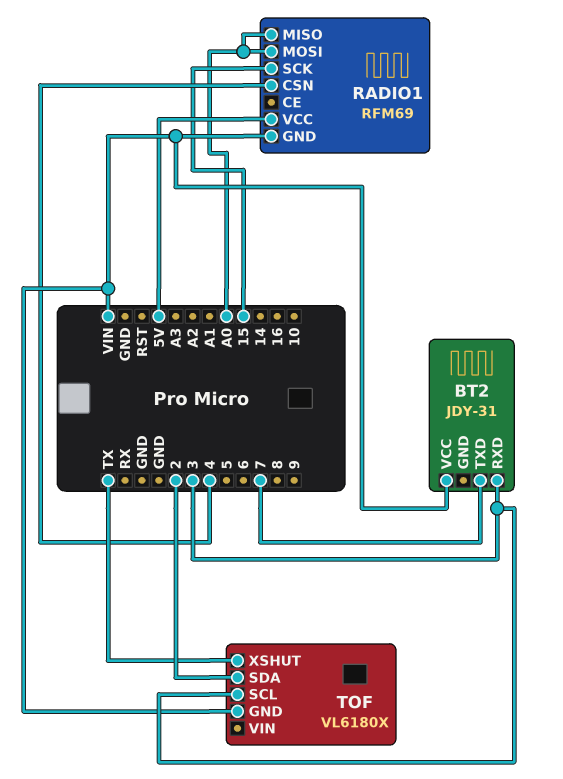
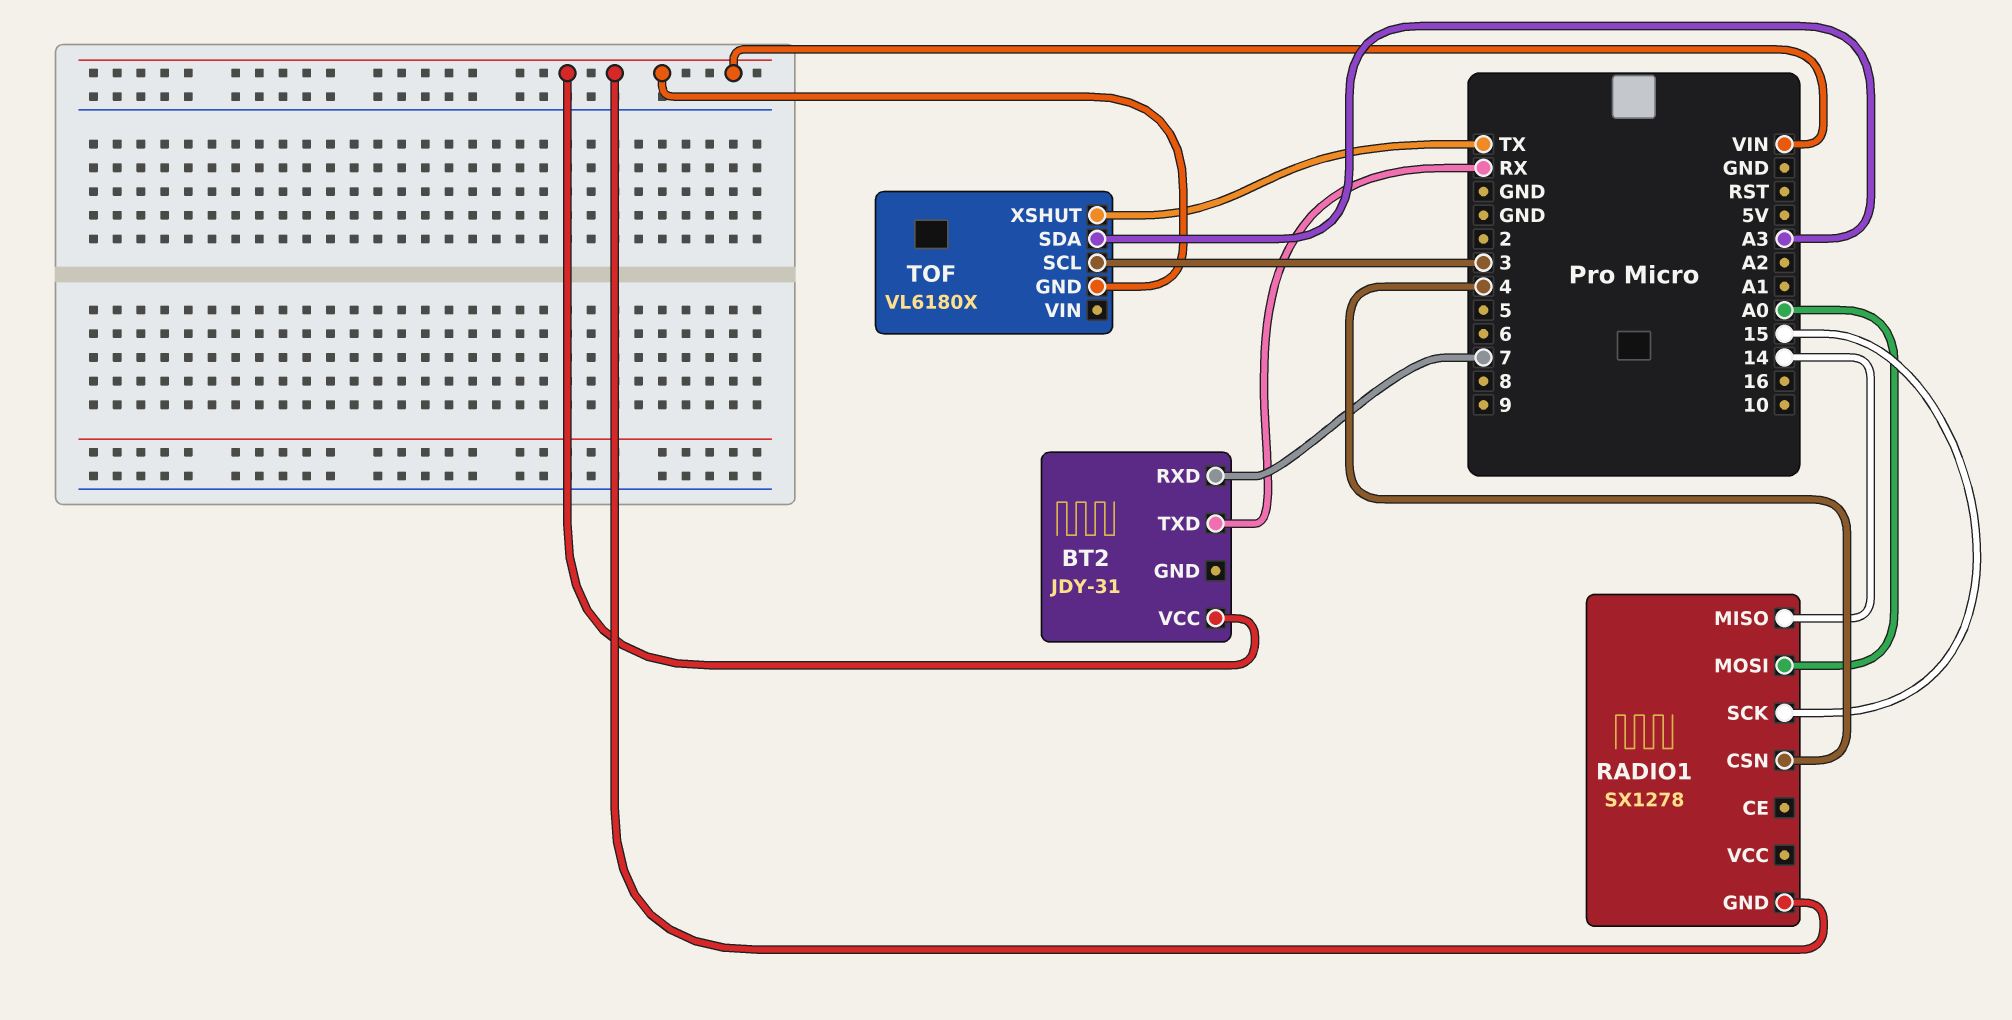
BT2 pin RXD: 3 -> 7
BT2 pin TXD: 7 -> RX
RADIO1: RFM69 -> SX1278
RADIO1 pin MISO: A0 -> 14
RADIO1 pin VCC: 5V -> none
TOF pin SDA: 2 -> A3

